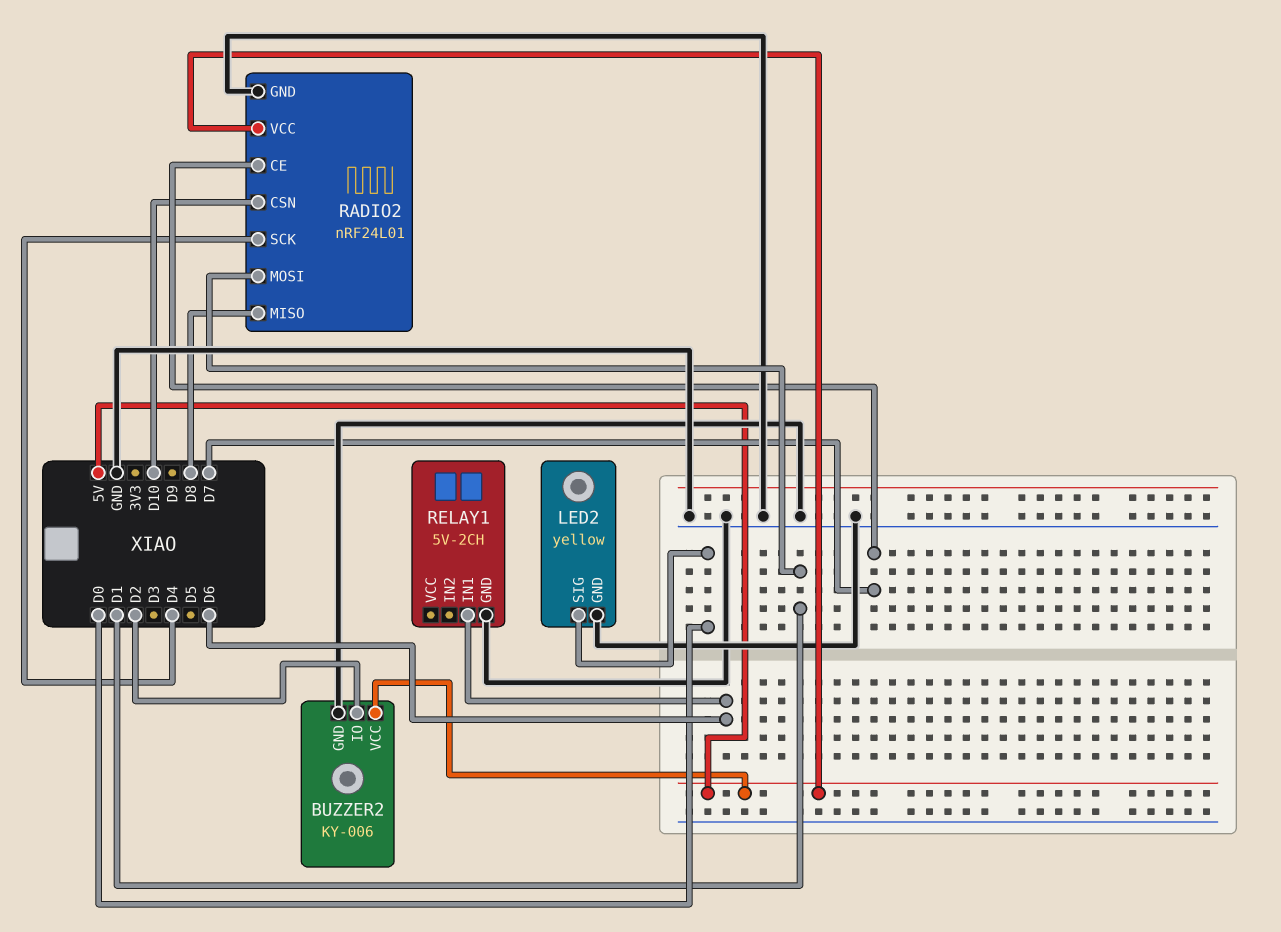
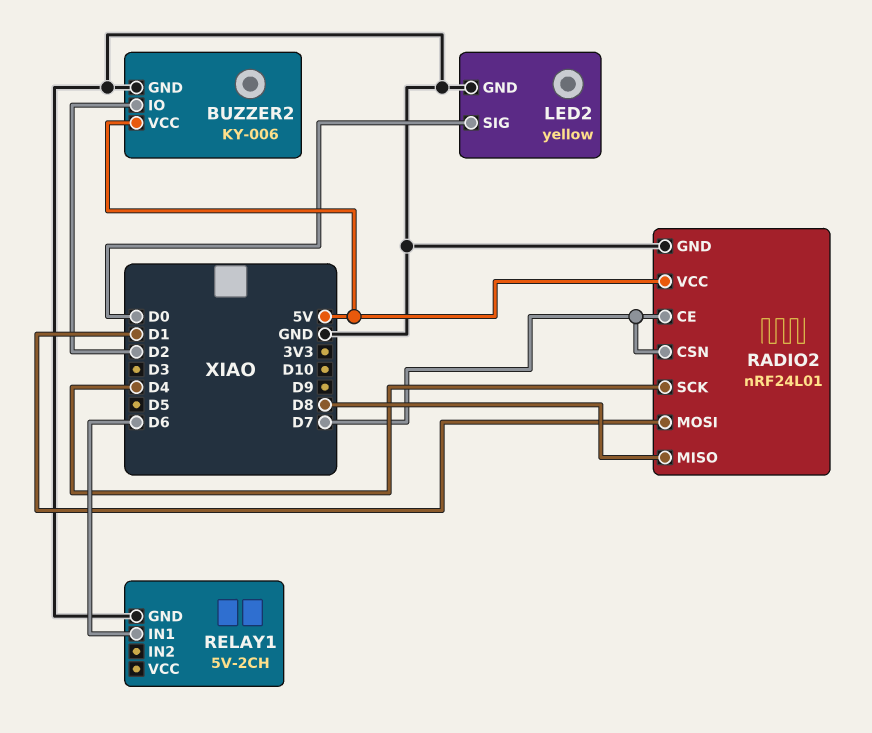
RADIO2 pin CSN: D10 -> D7

